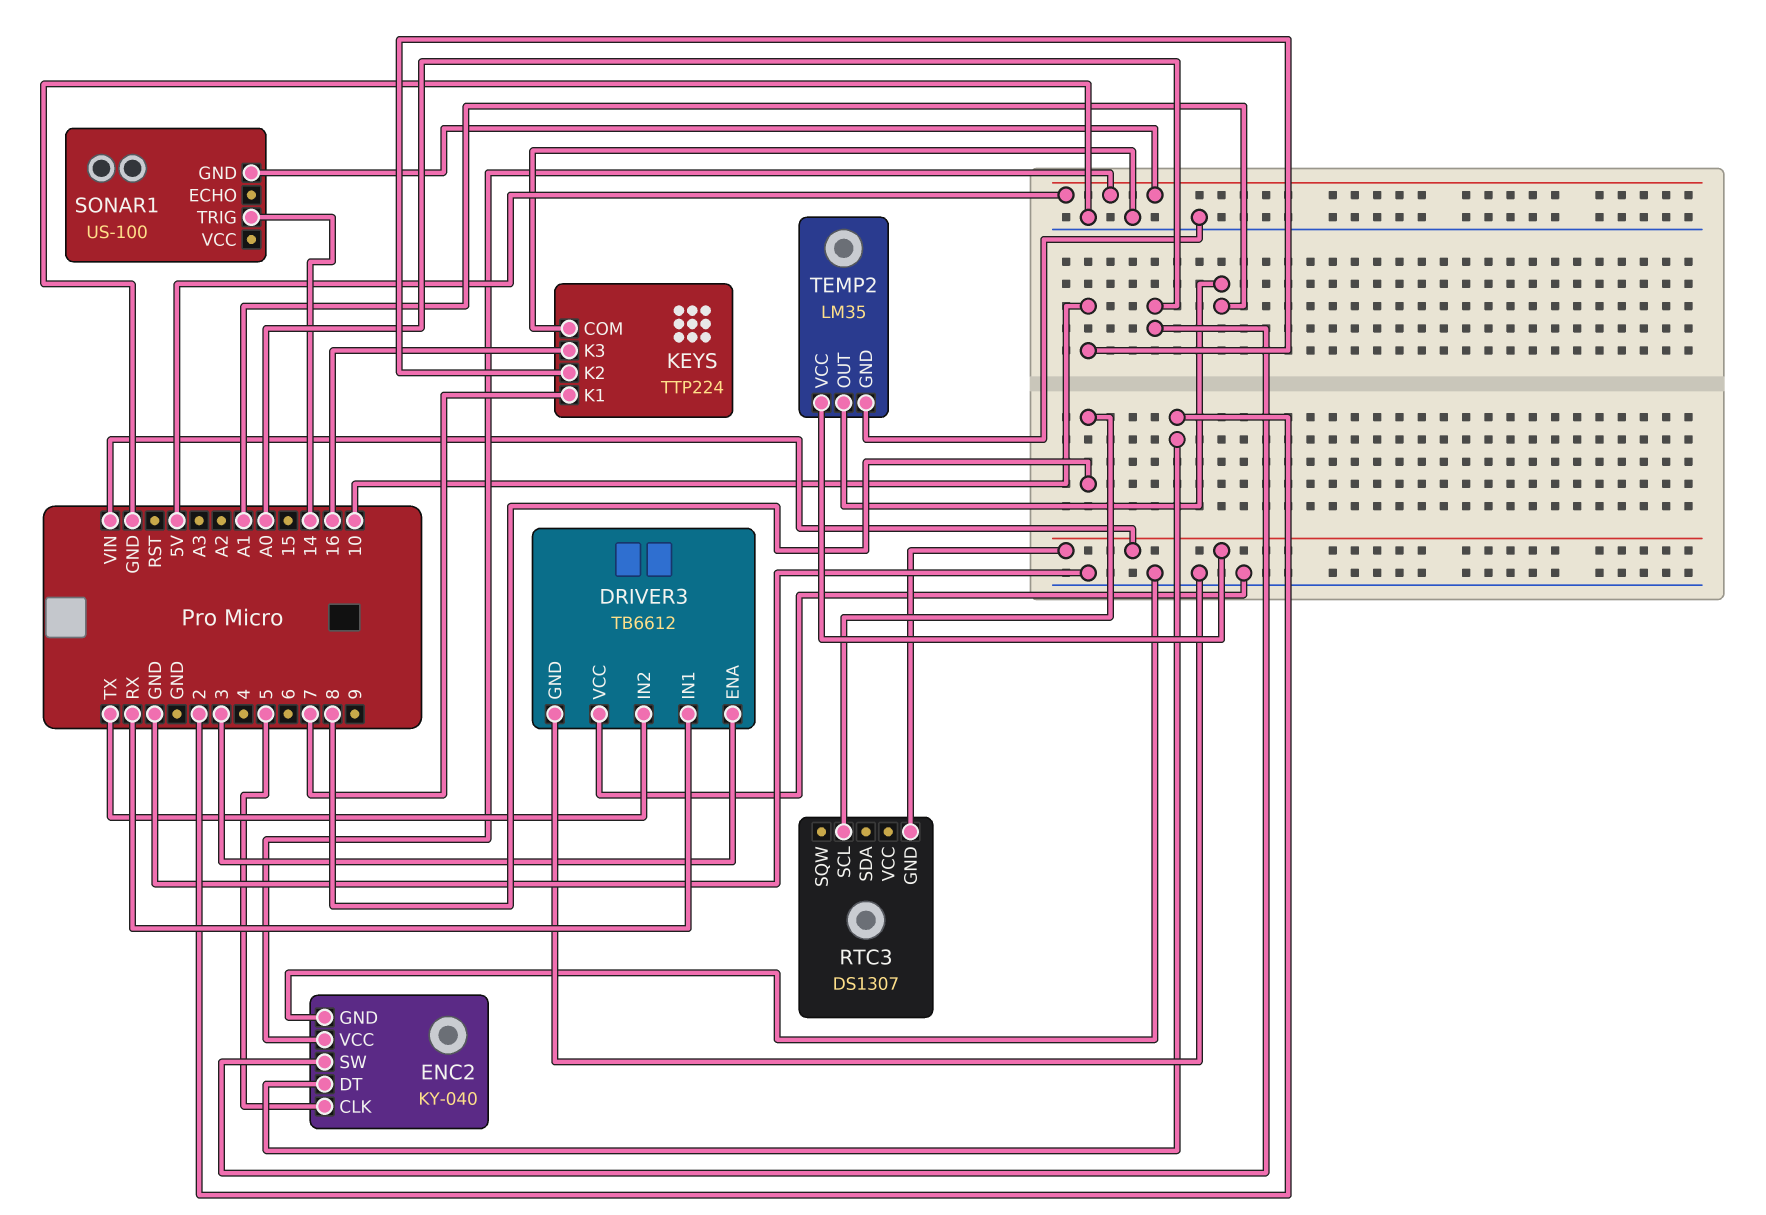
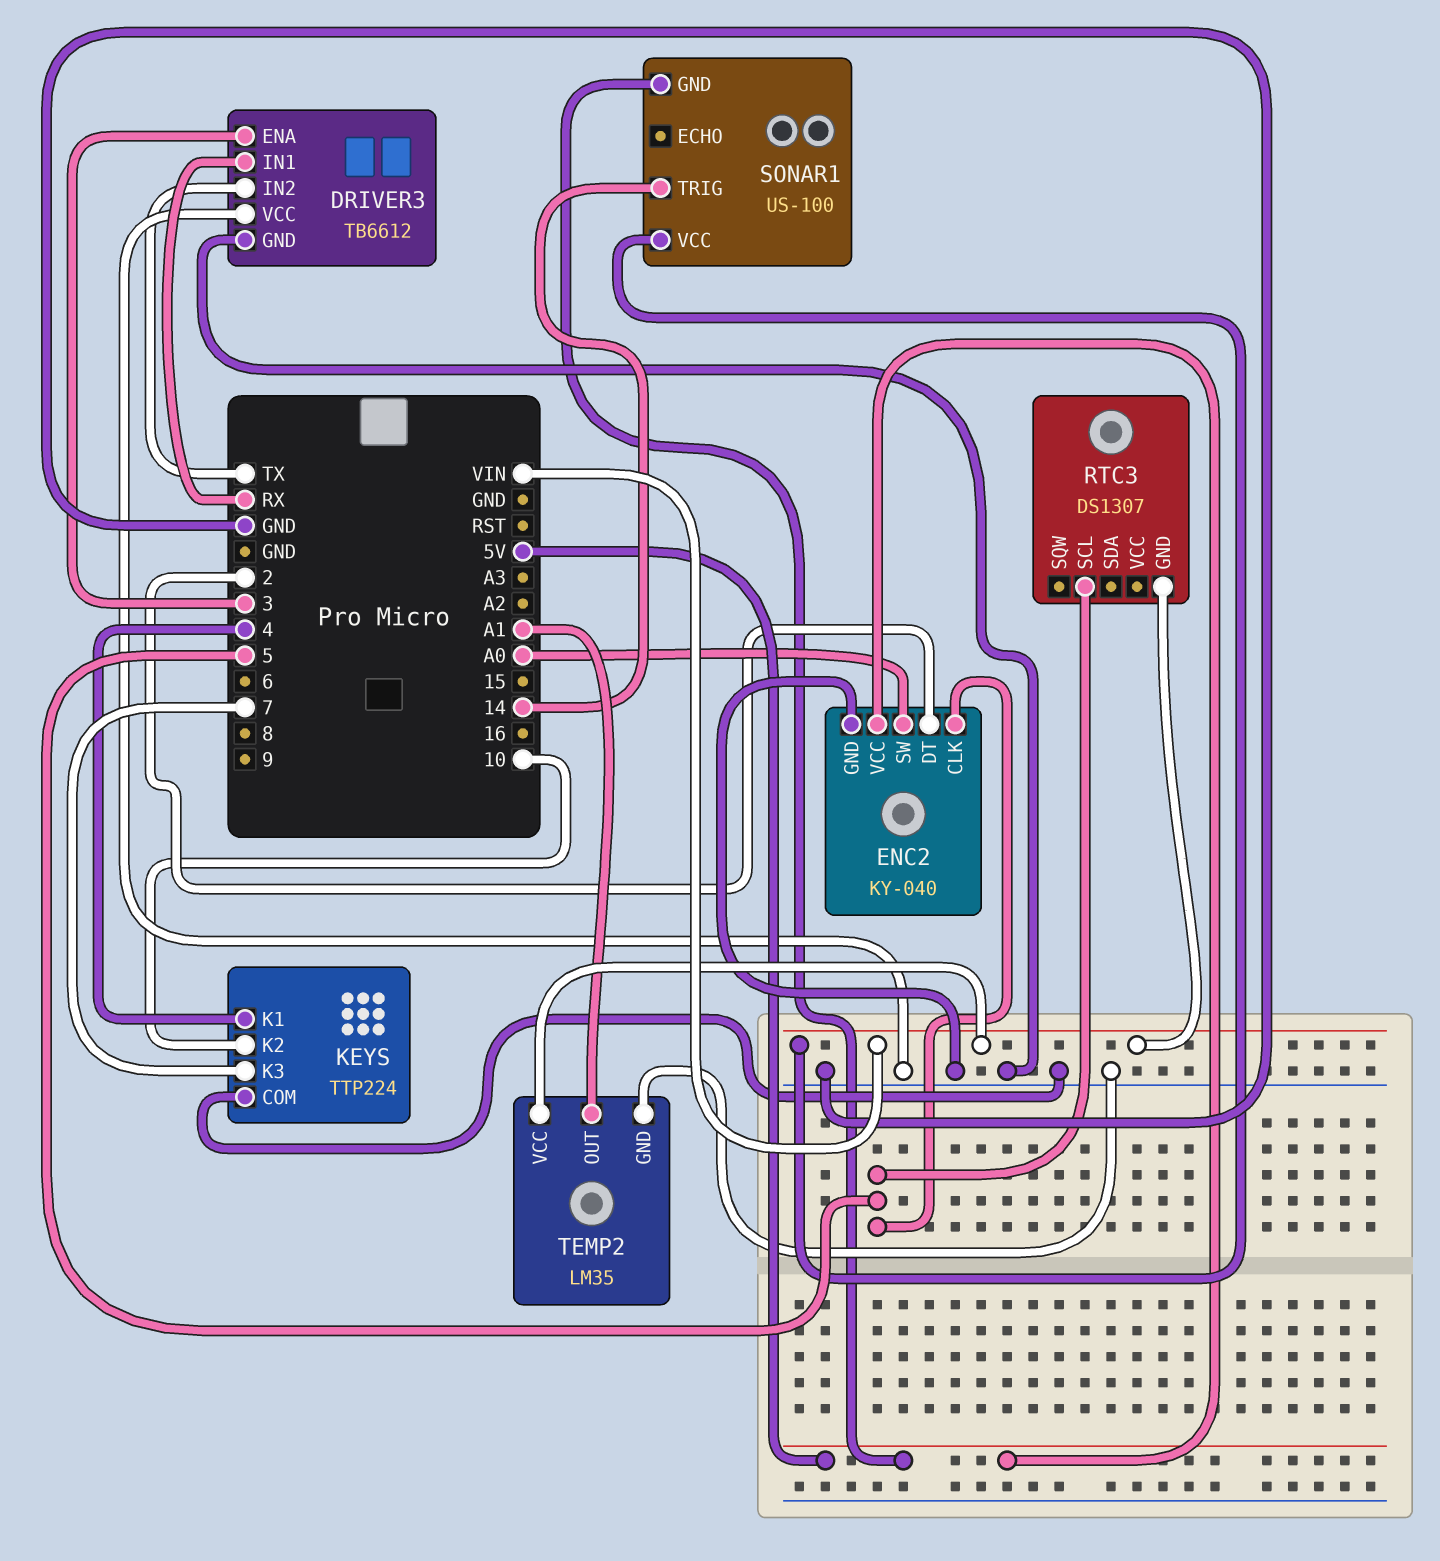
KEYS pin K1: 7 -> 4
KEYS pin K3: 16 -> 7
RTC3 pin SCL: 8 -> 5
SONAR1 pin VCC: none -> VIN

